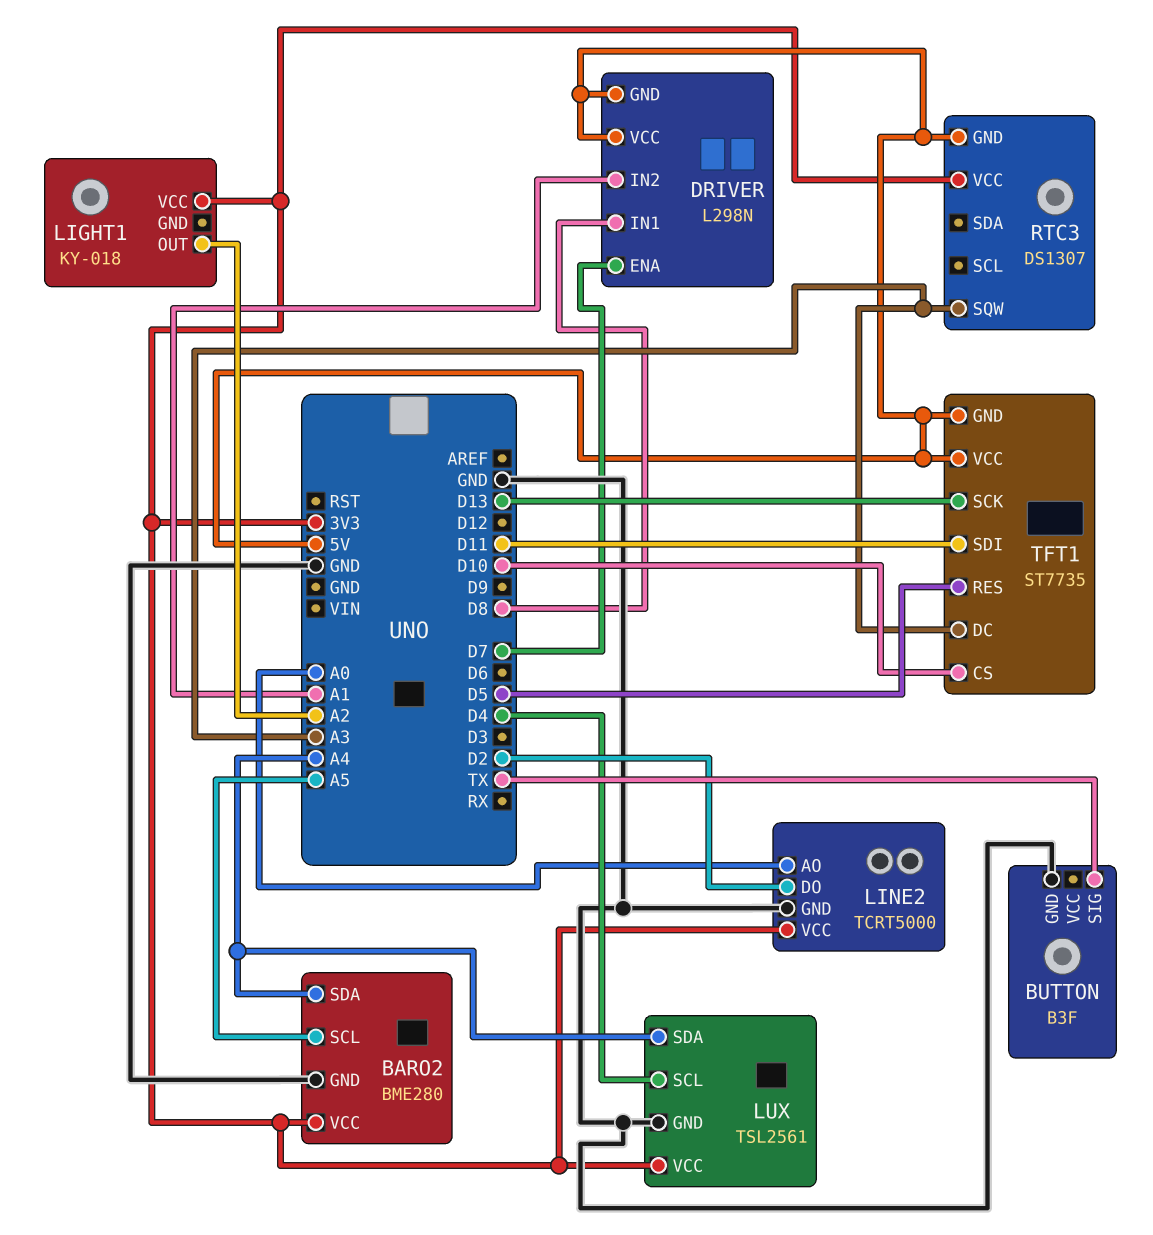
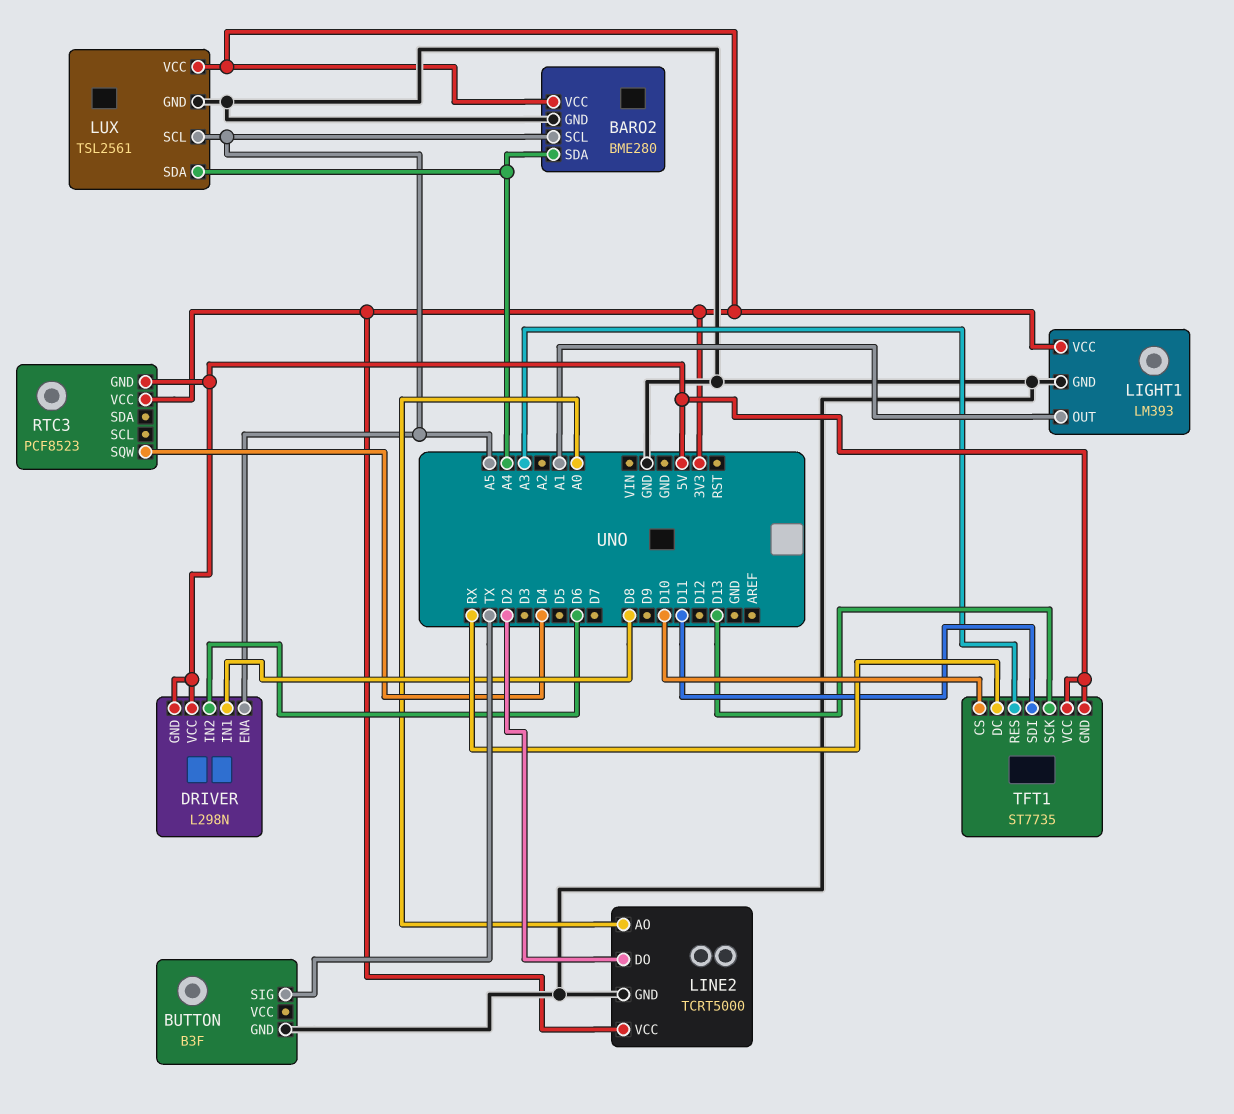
DRIVER pin ENA: D7 -> A5
DRIVER pin IN2: A1 -> D6
LIGHT1: KY-018 -> LM393
LIGHT1 pin GND: none -> GND
LIGHT1 pin OUT: A2 -> A1
LUX pin SCL: D4 -> A5
RTC3: DS1307 -> PCF8523
RTC3 pin SQW: A3 -> D4
TFT1 pin DC: A3 -> RX
TFT1 pin RES: D5 -> A3

